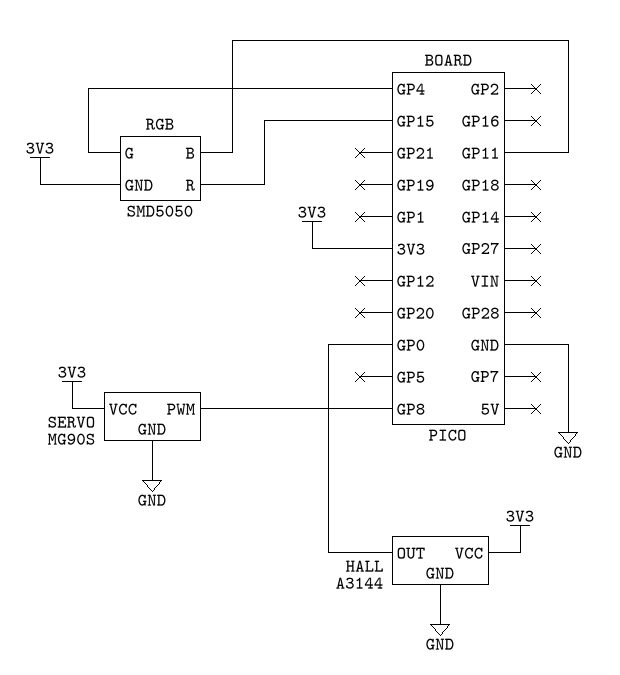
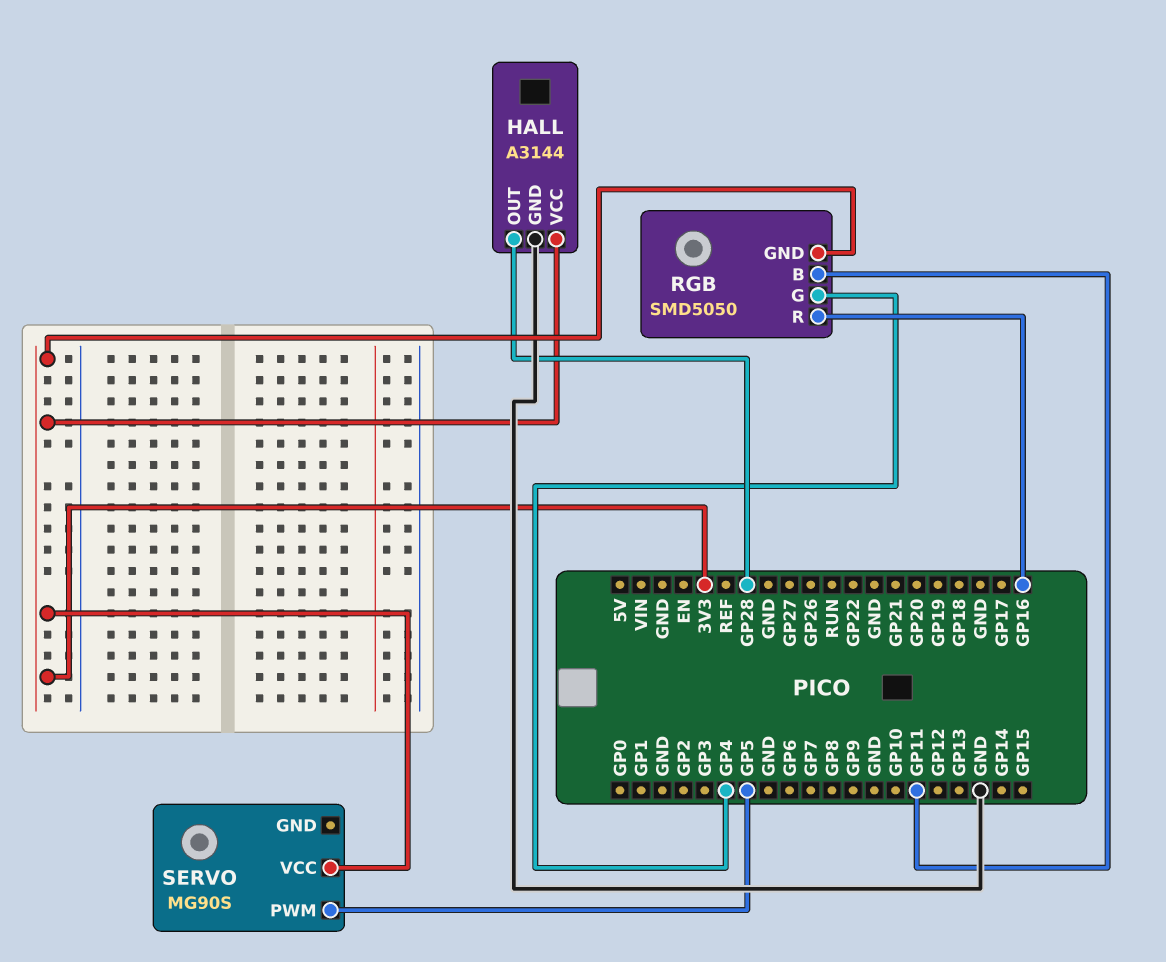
HALL pin OUT: GP0 -> GP28
RGB pin R: GP15 -> GP16
SERVO pin GND: GND -> none
SERVO pin PWM: GP8 -> GP5

